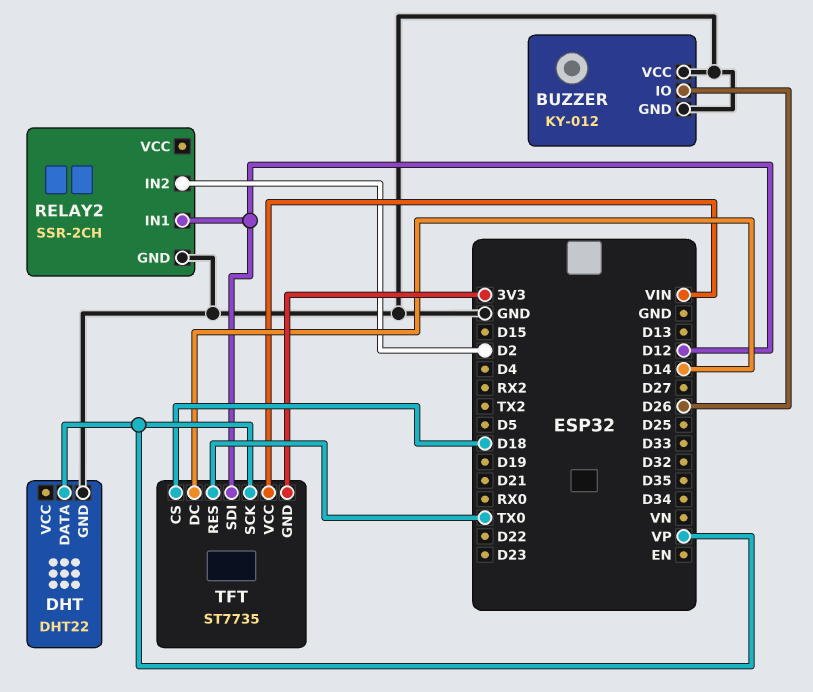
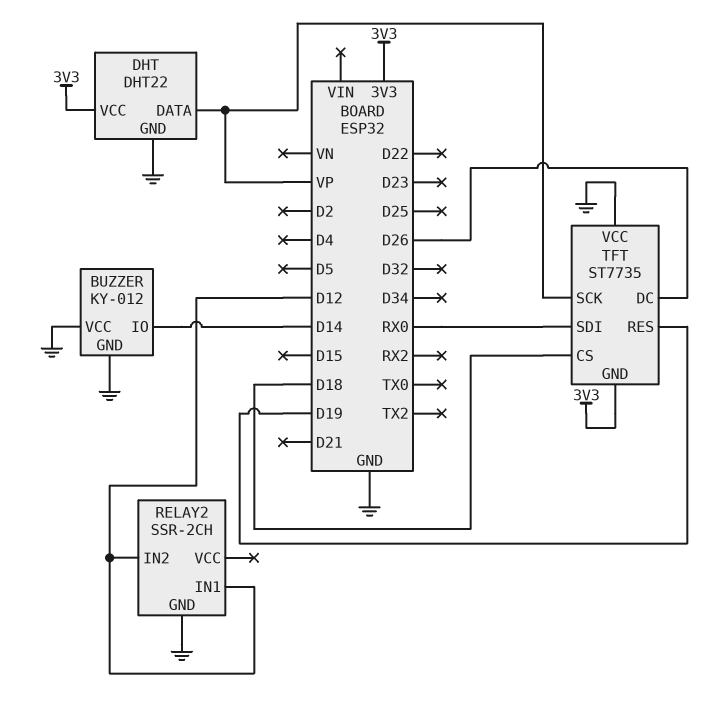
BUZZER pin IO: D26 -> D14
DHT pin VCC: none -> 3V3
RELAY2 pin IN2: D2 -> D12
TFT pin DC: D14 -> D26
TFT pin RES: TX0 -> D19
TFT pin SDI: D12 -> RX0
TFT pin VCC: VIN -> GND

